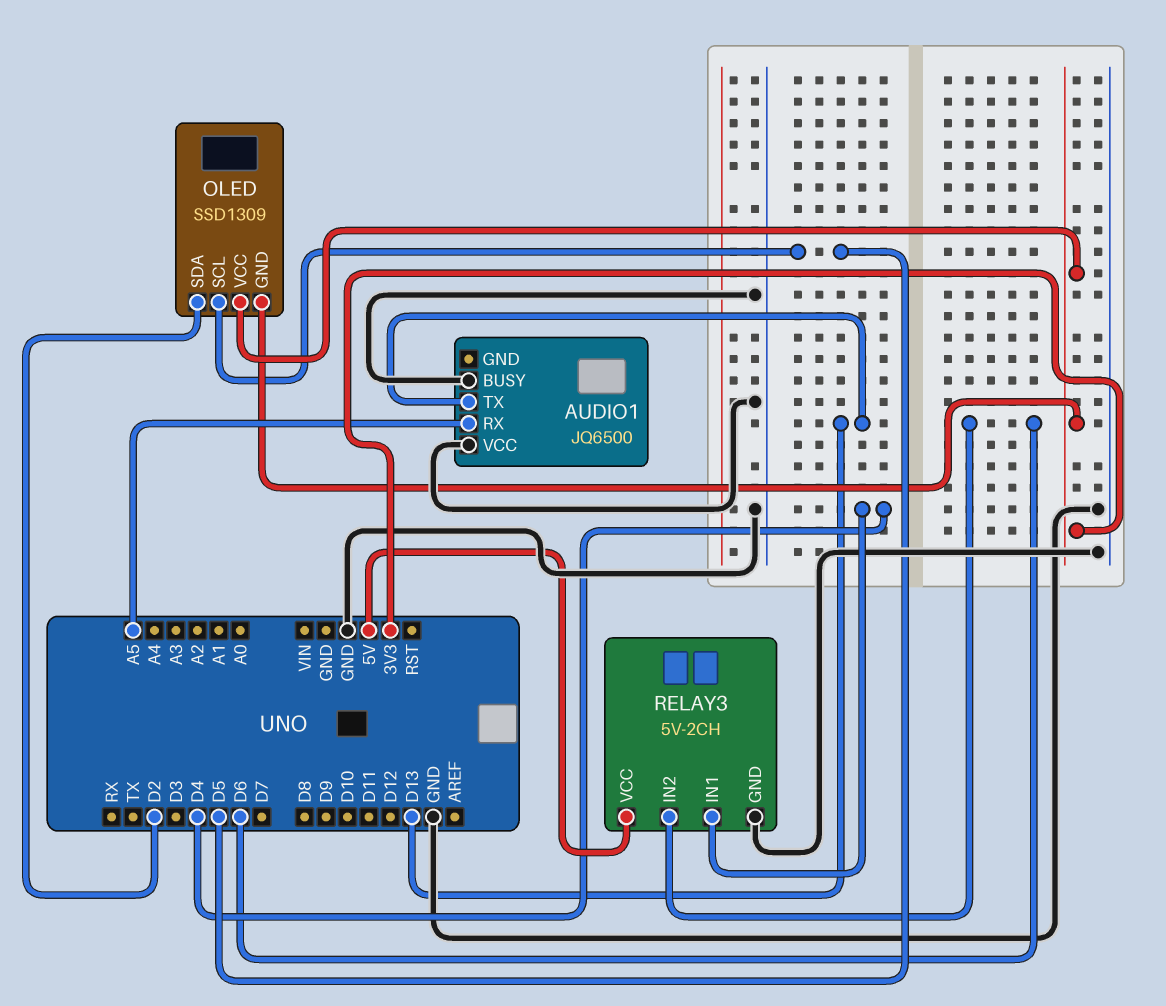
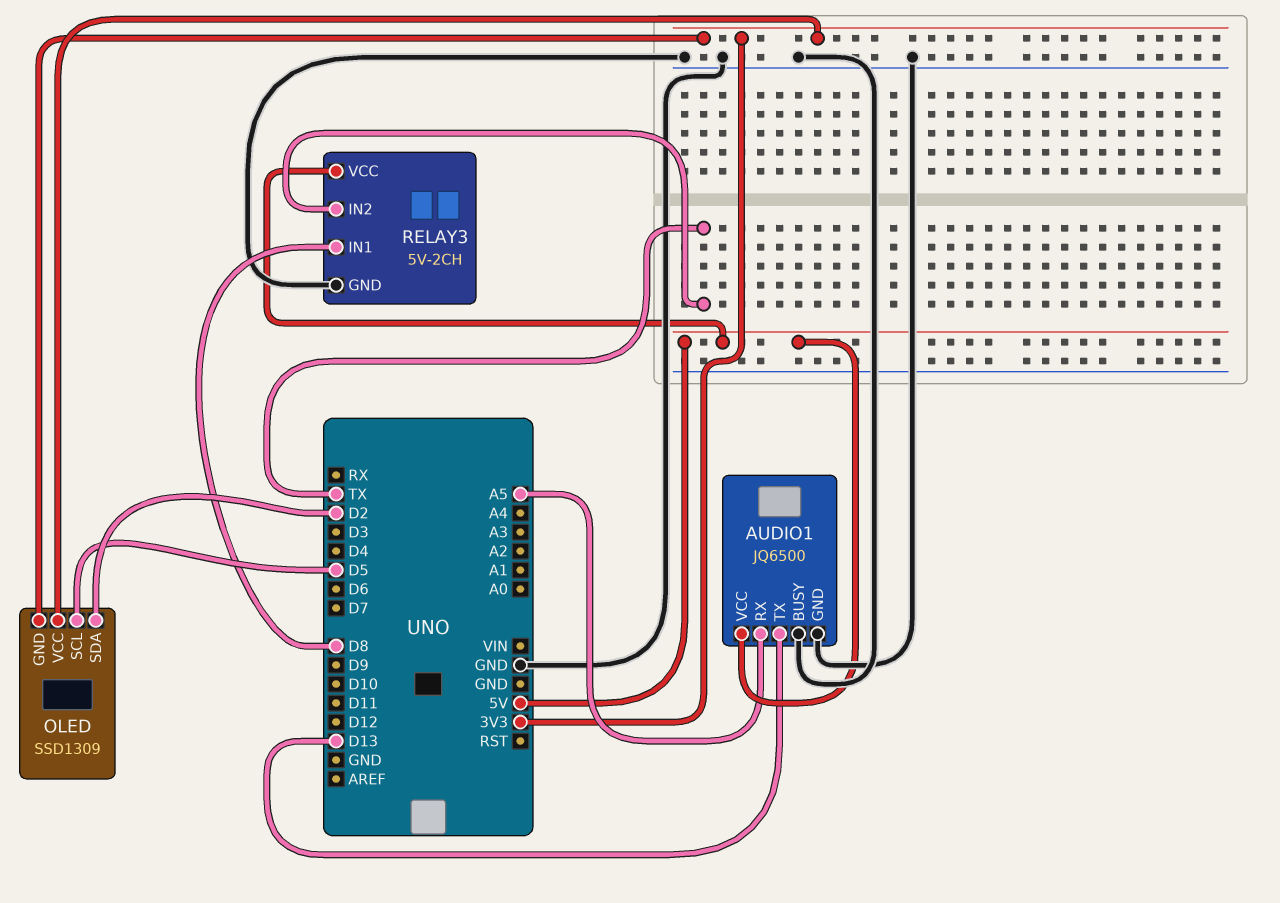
AUDIO1 pin GND: none -> GND
AUDIO1 pin VCC: GND -> 5V
RELAY3 pin IN1: D4 -> D8
RELAY3 pin IN2: D6 -> TX

